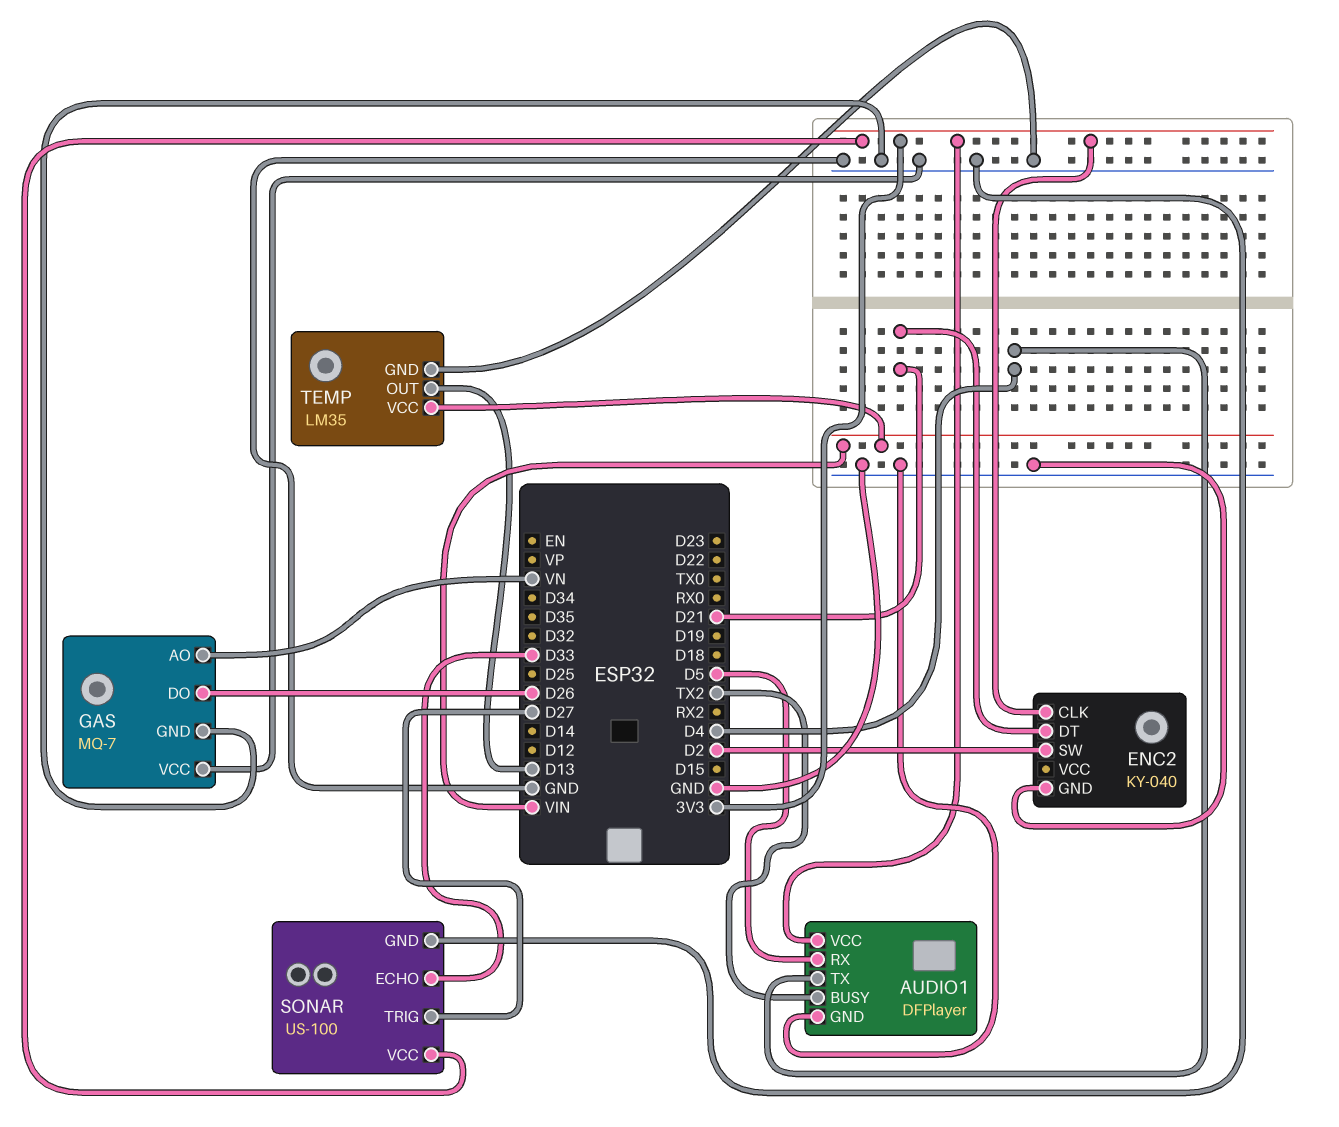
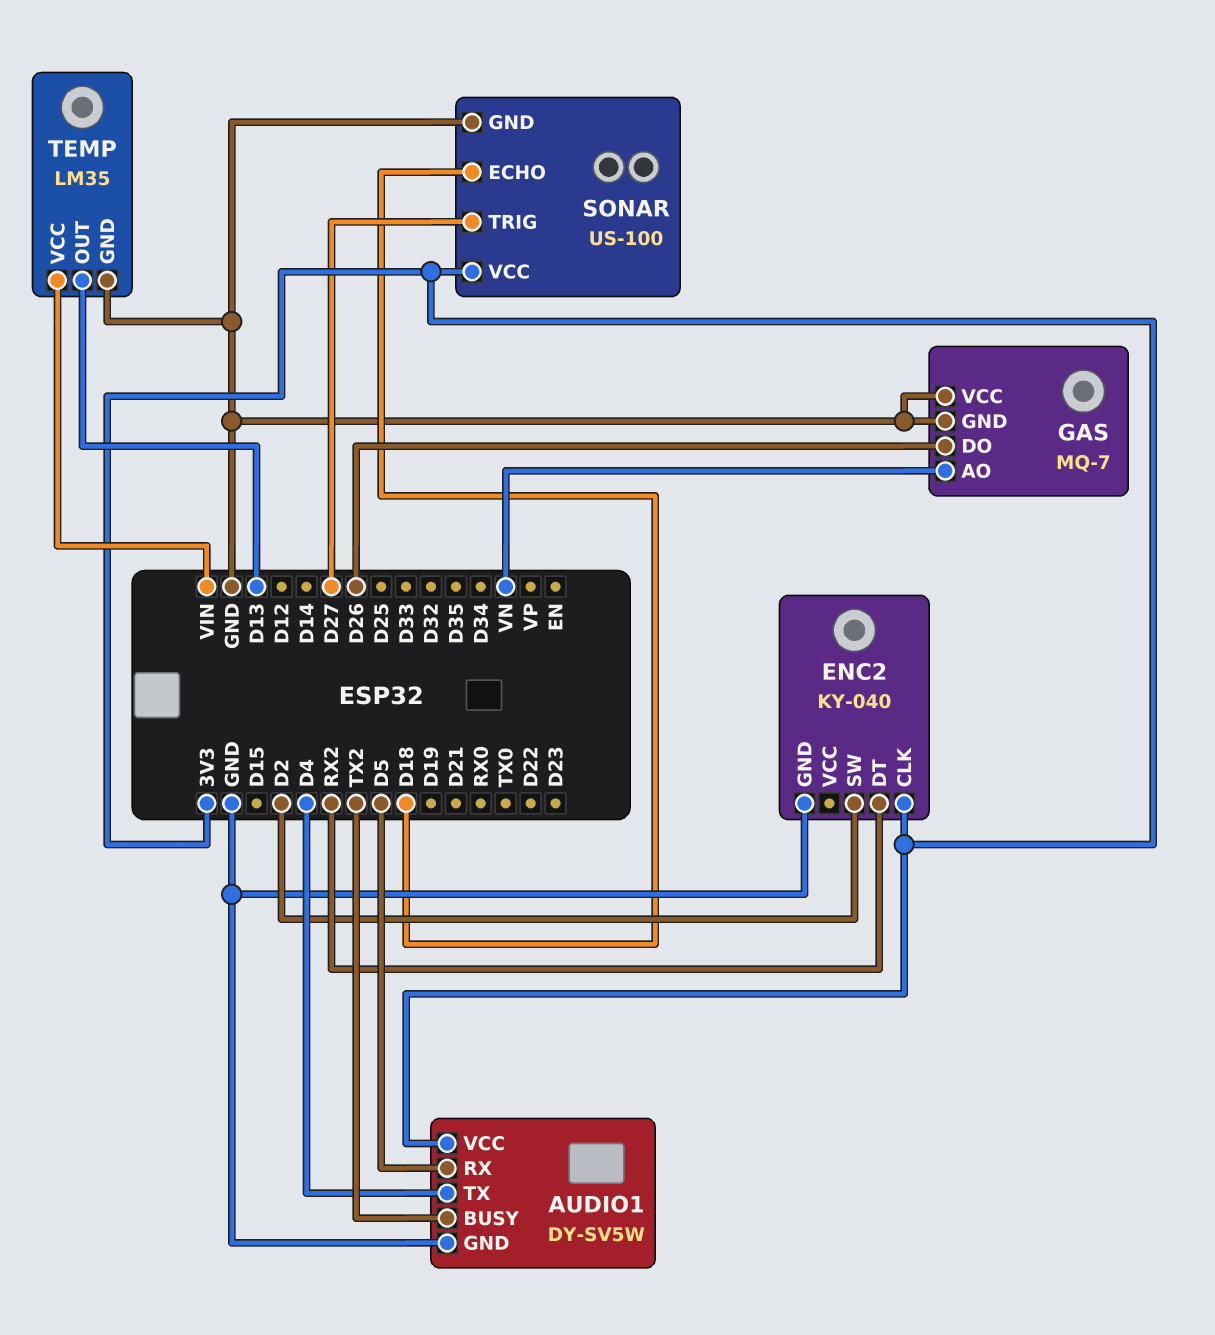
AUDIO1: DFPlayer -> DY-SV5W
ENC2 pin DT: D21 -> RX2
SONAR pin ECHO: D33 -> D18

